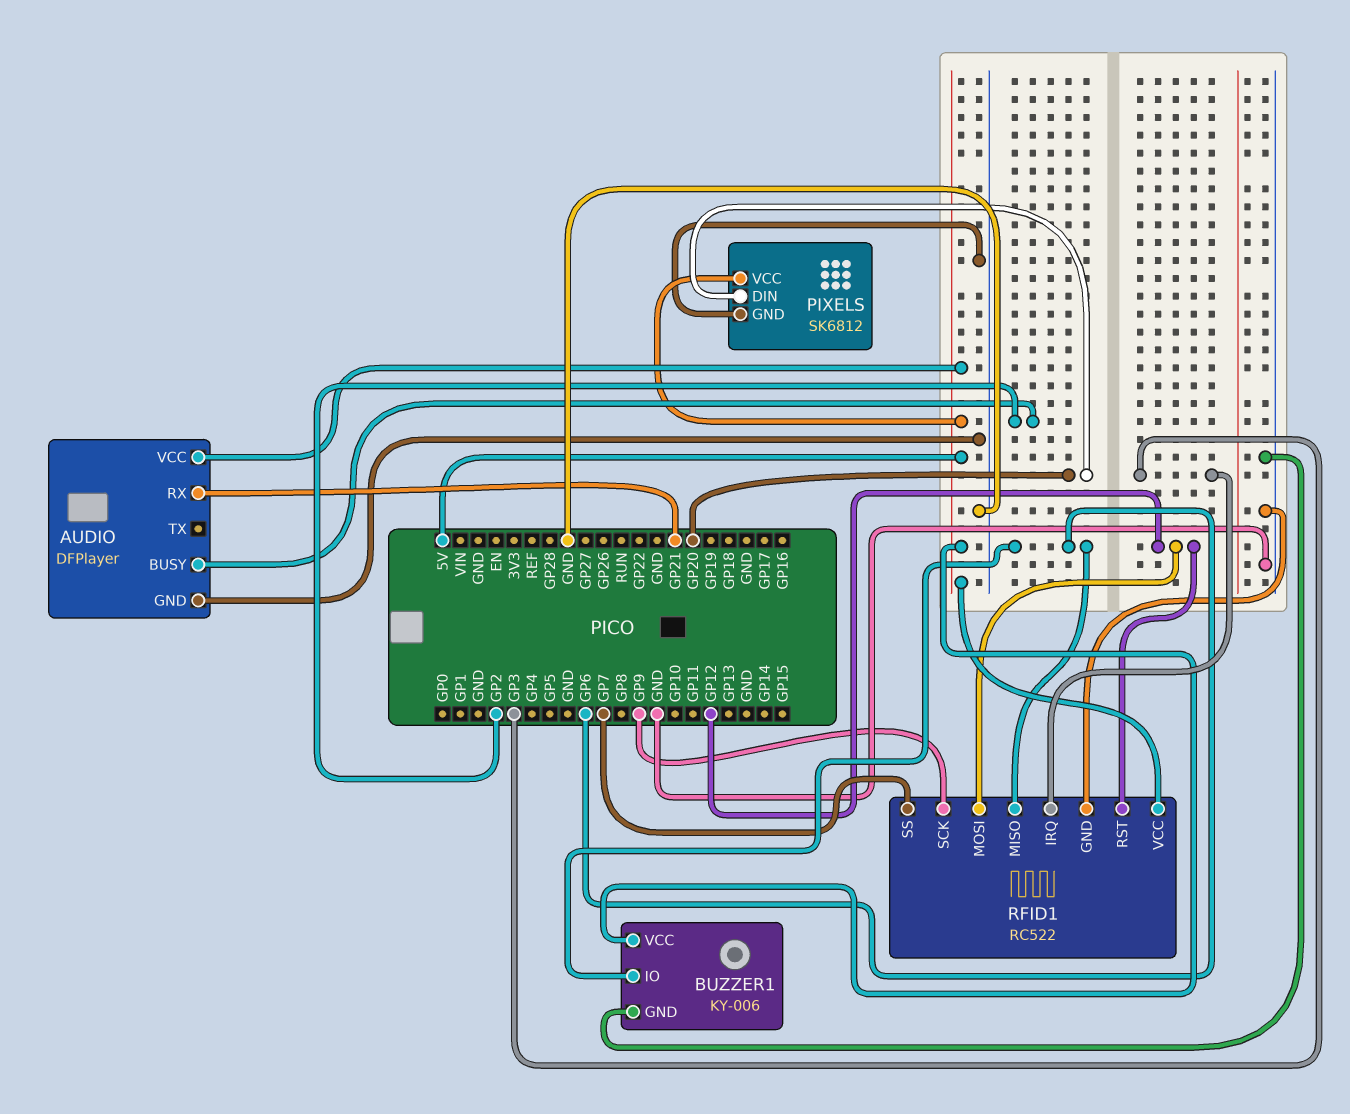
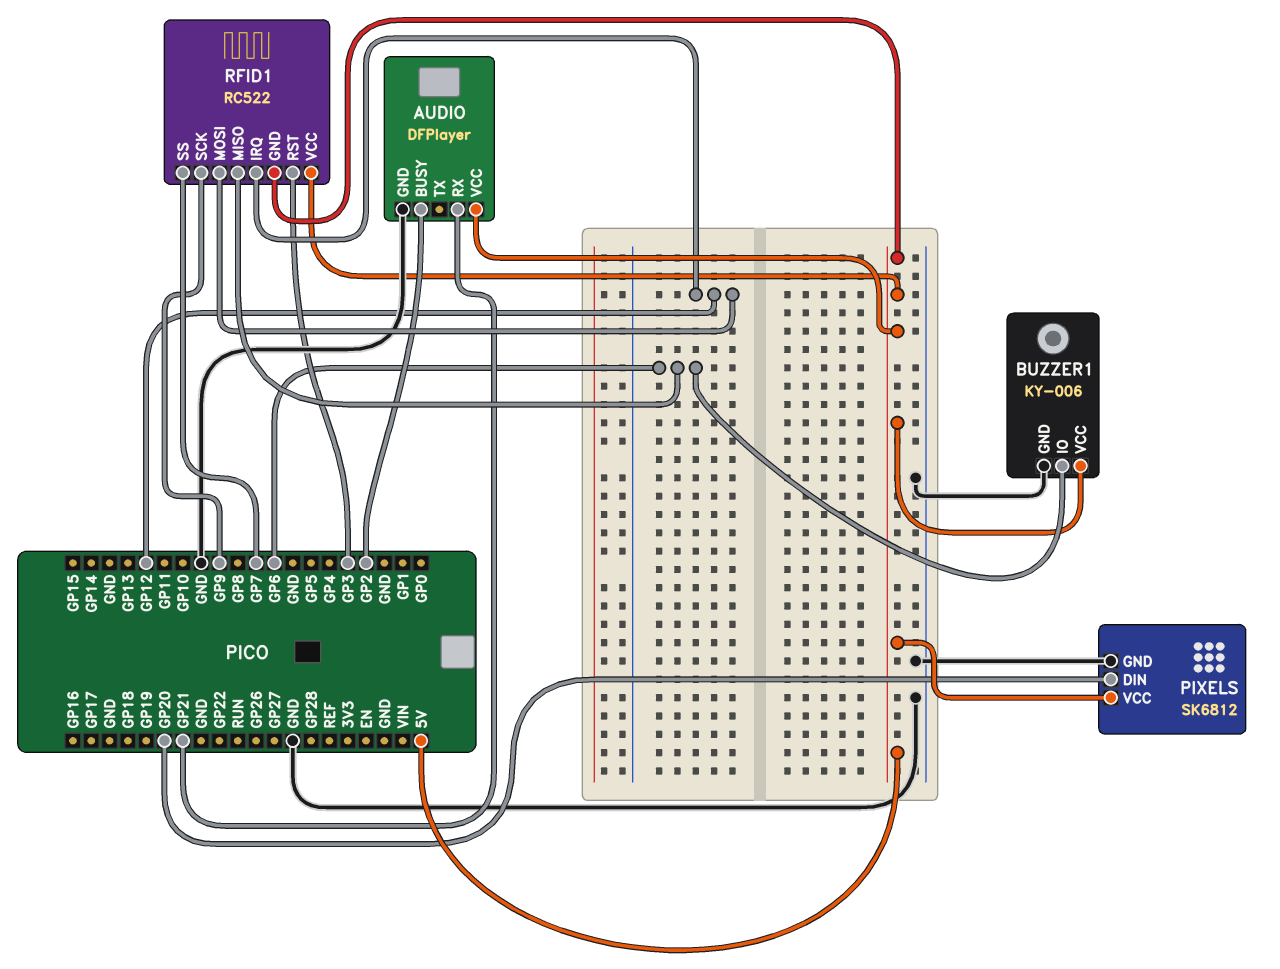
RFID1 pin GND: GND -> 5V
RFID1 pin IRQ: GP3 -> GP12
RFID1 pin RST: GP12 -> GP3

